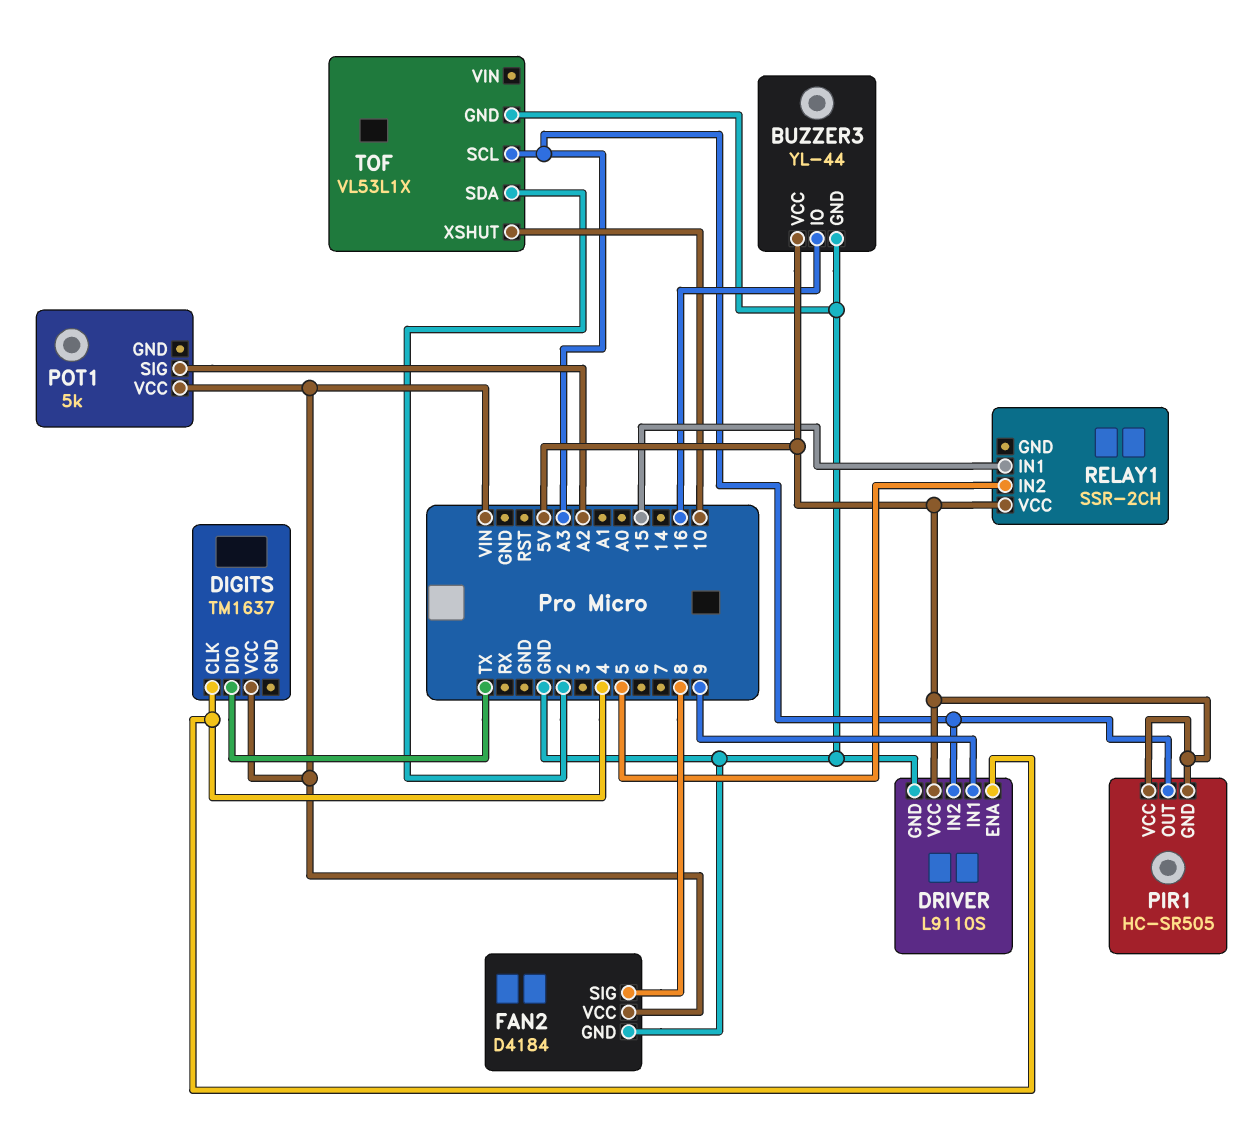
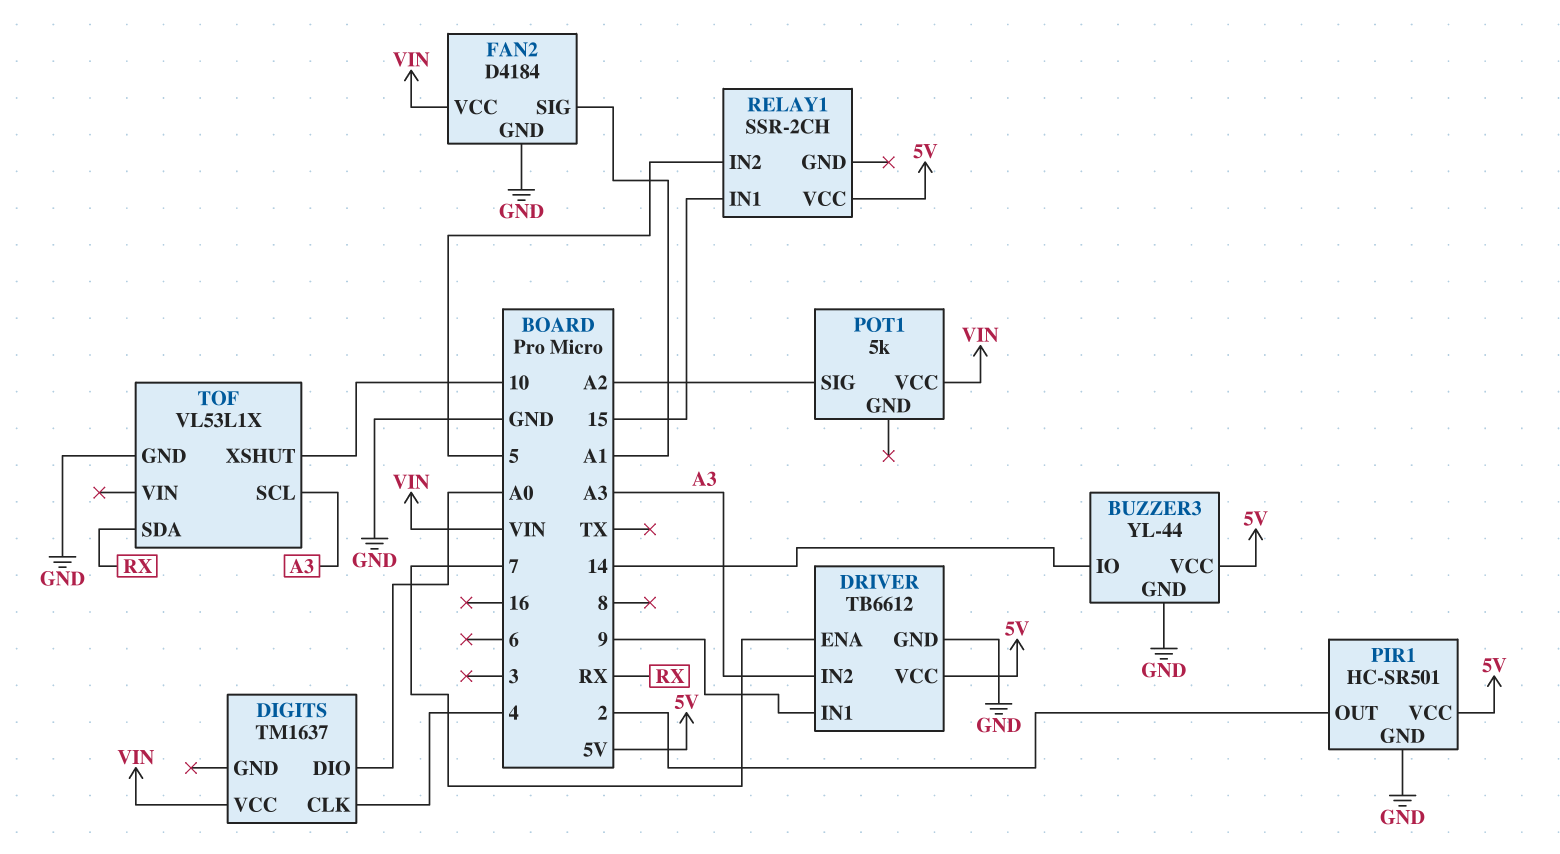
BUZZER3 pin IO: 16 -> 14
DIGITS pin DIO: TX -> A0
DRIVER: L9110S -> TB6612
DRIVER pin ENA: 4 -> 7
FAN2 pin SIG: 8 -> A1
PIR1: HC-SR505 -> HC-SR501
PIR1 pin GND: 5V -> GND
PIR1 pin OUT: A3 -> 2
TOF pin SDA: 2 -> RX

